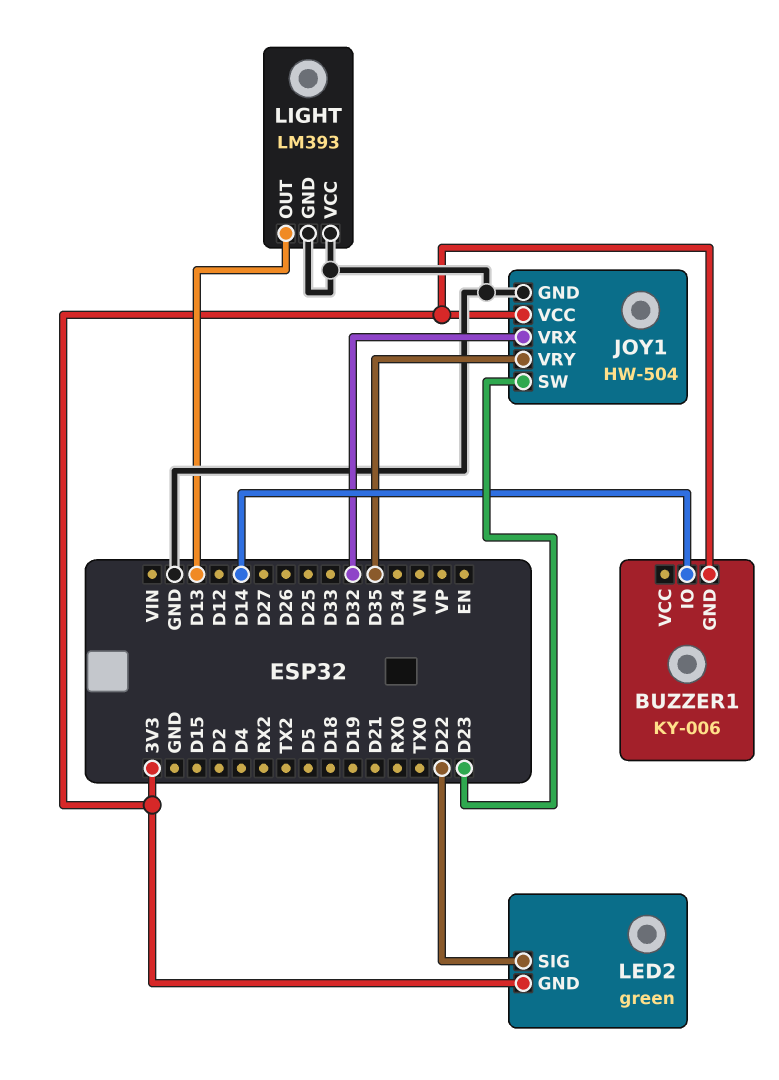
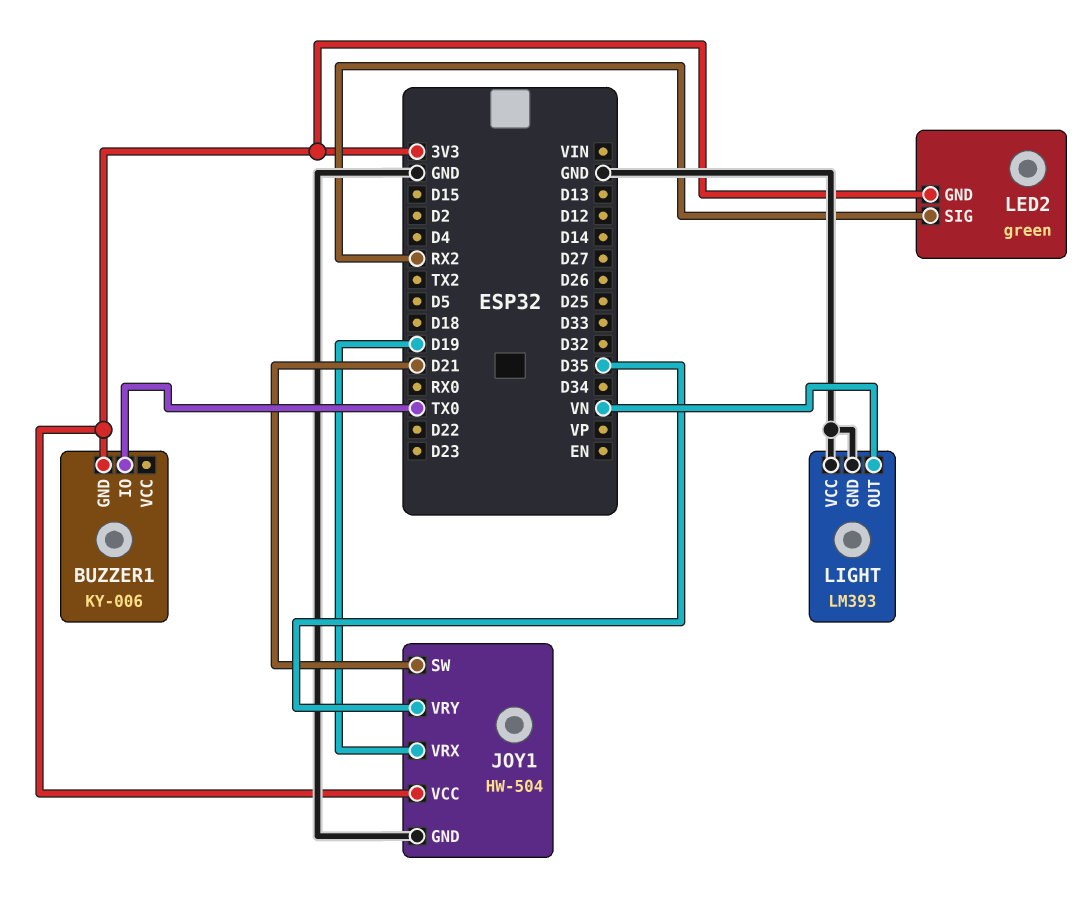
BUZZER1 pin IO: D14 -> TX0
JOY1 pin SW: D23 -> D21
JOY1 pin VRX: D32 -> D19
LED2 pin SIG: D22 -> RX2
LIGHT pin OUT: D13 -> VN

